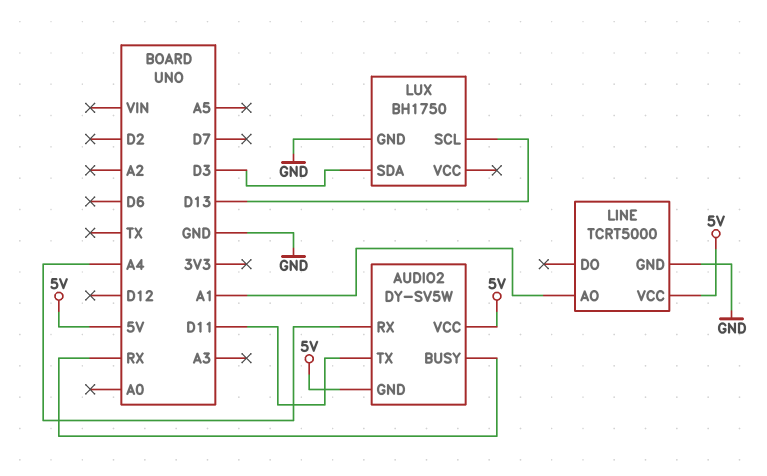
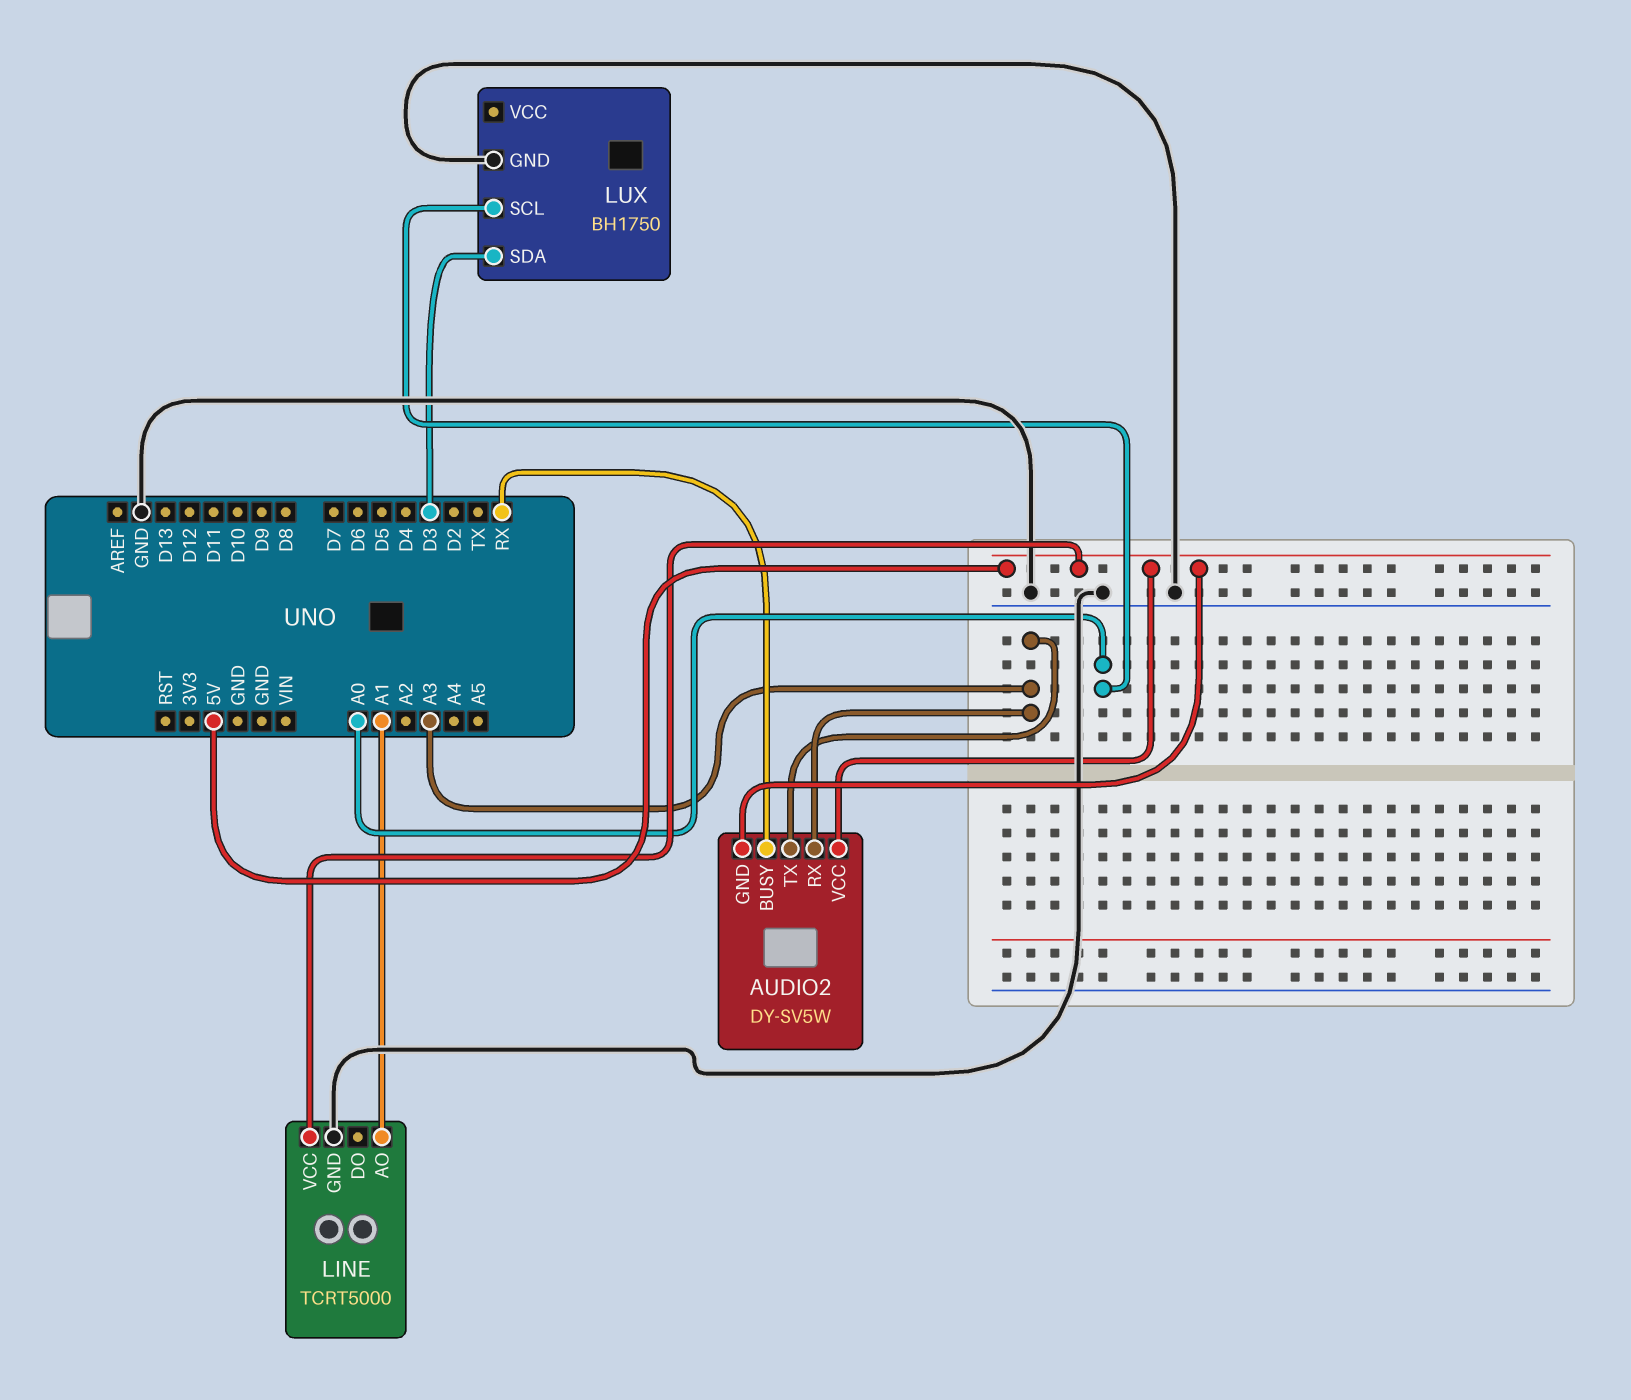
AUDIO2 pin RX: A4 -> A3
AUDIO2 pin TX: D11 -> A3
LUX pin SCL: D13 -> A0

